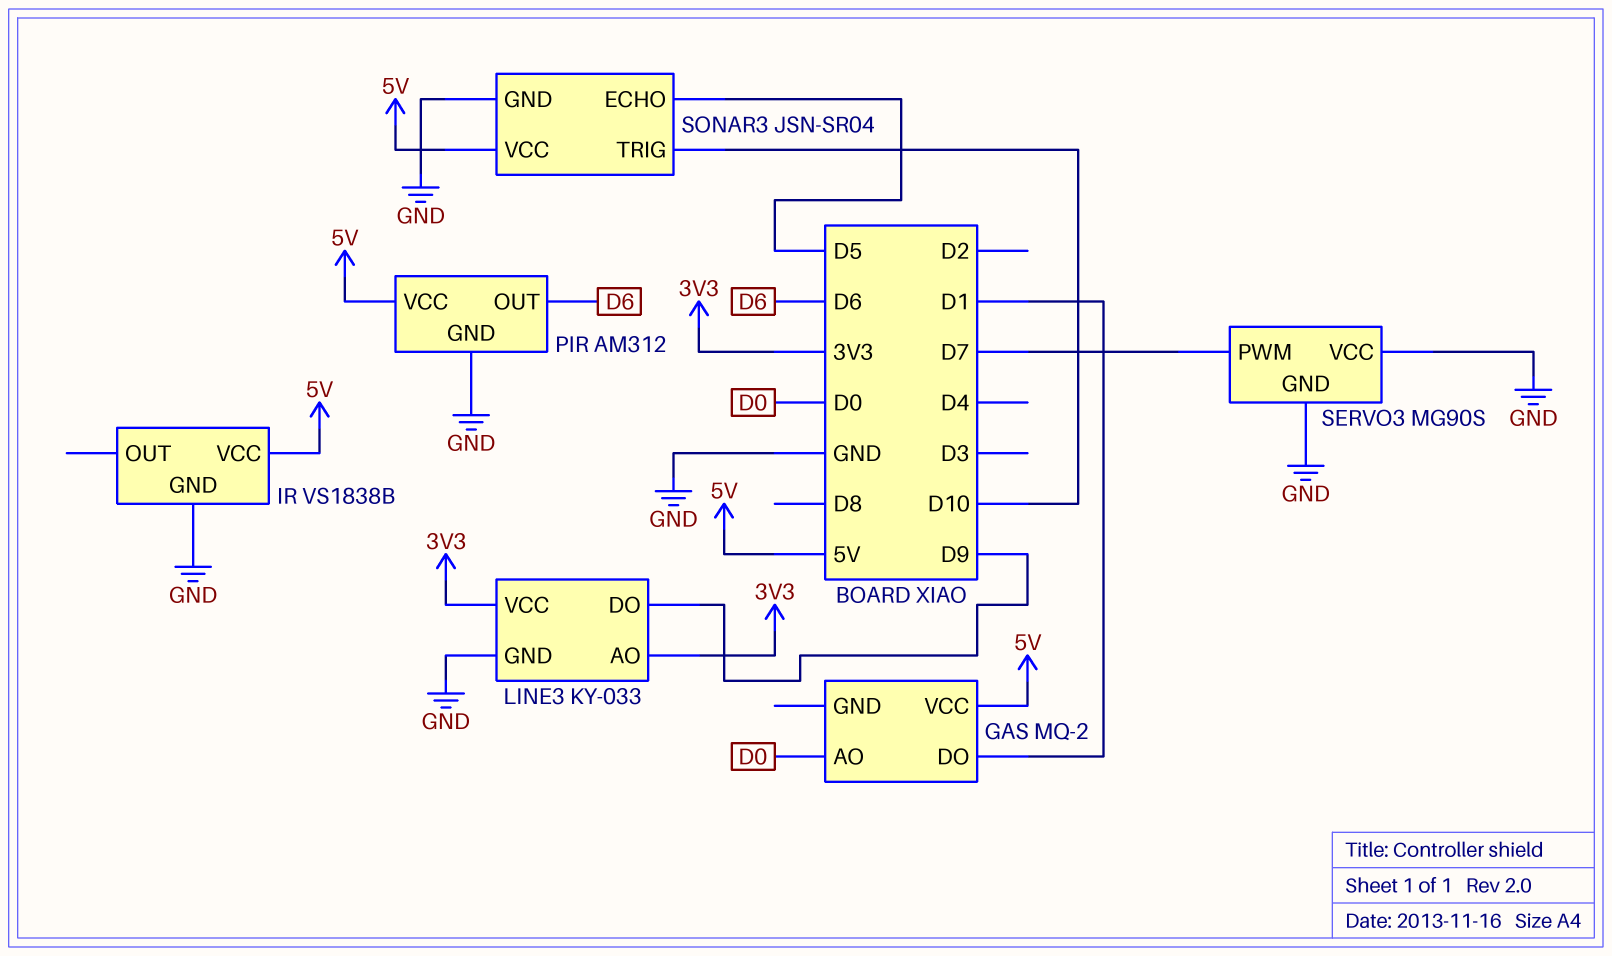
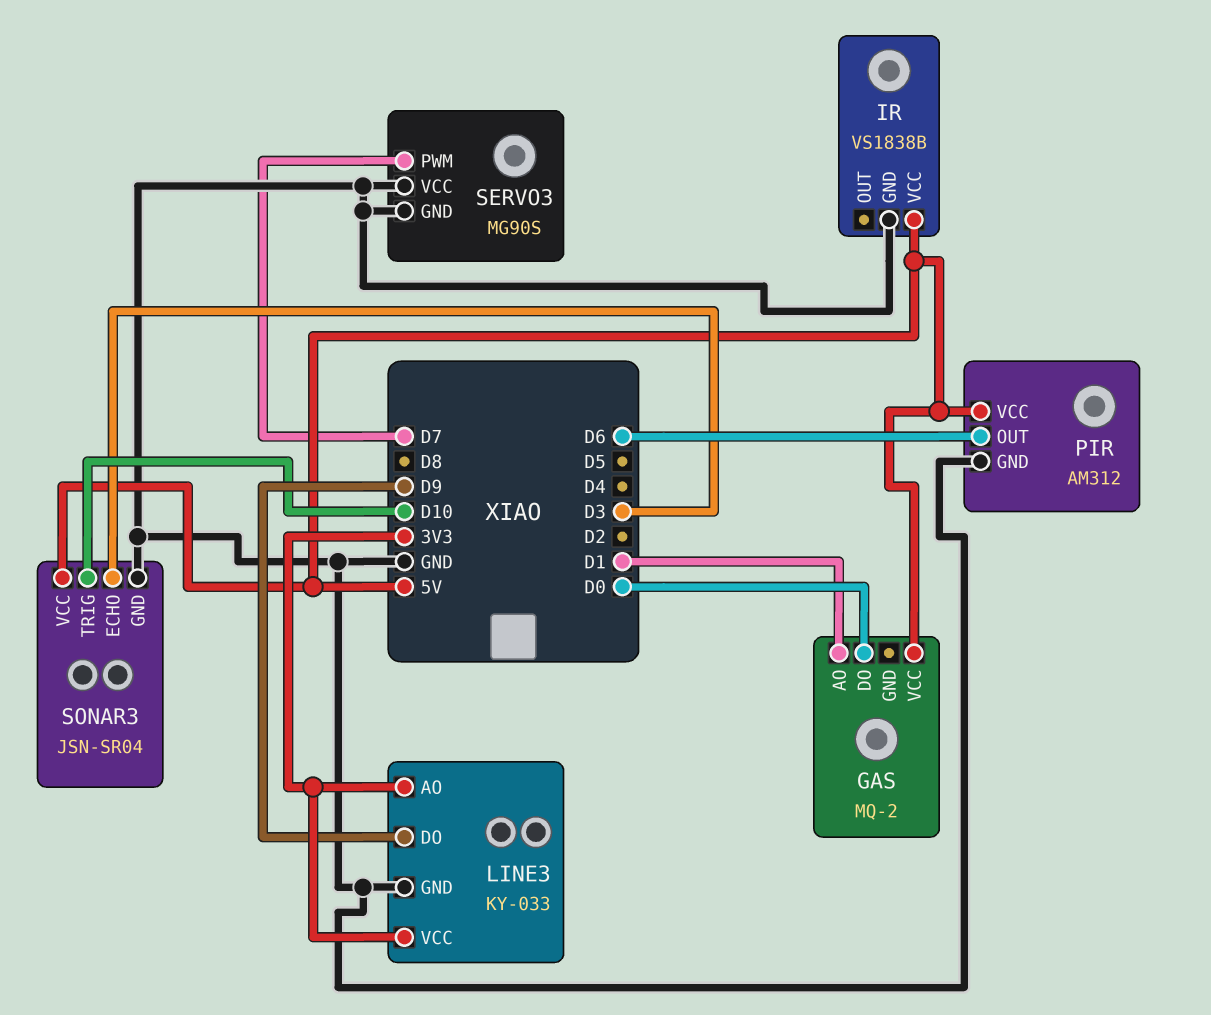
GAS pin AO: D0 -> D1
GAS pin DO: D1 -> D0
SONAR3 pin ECHO: D5 -> D3

